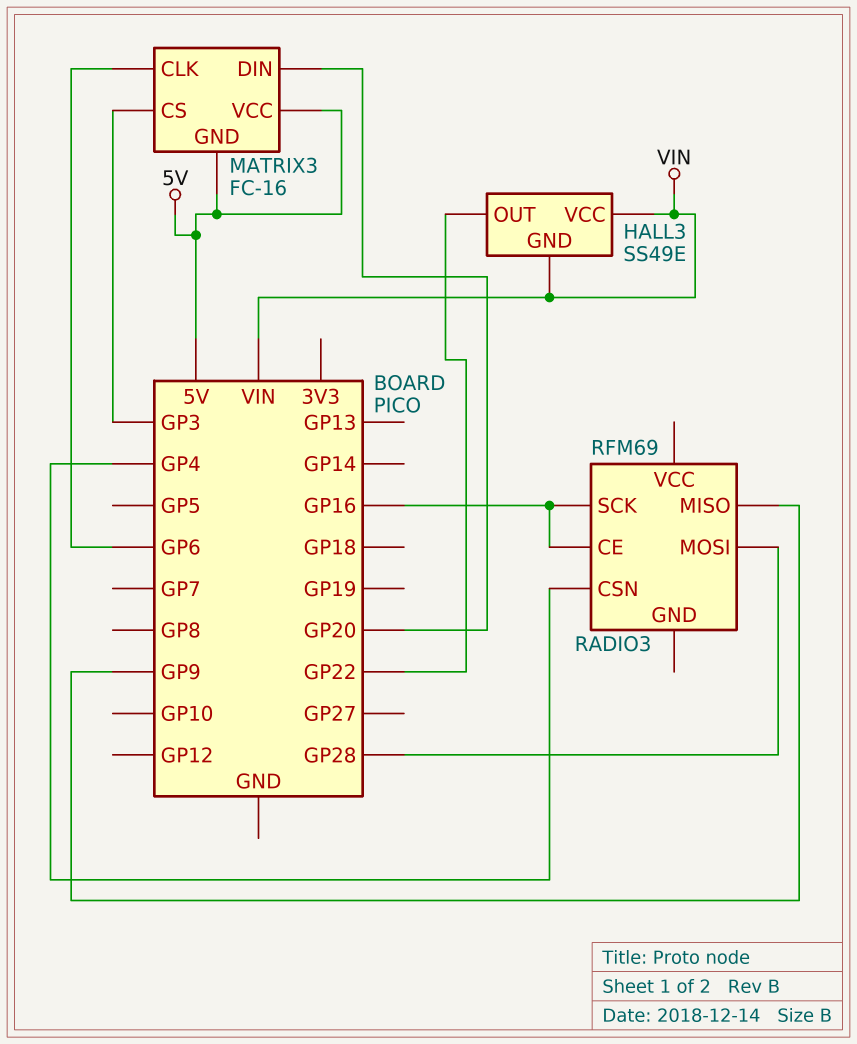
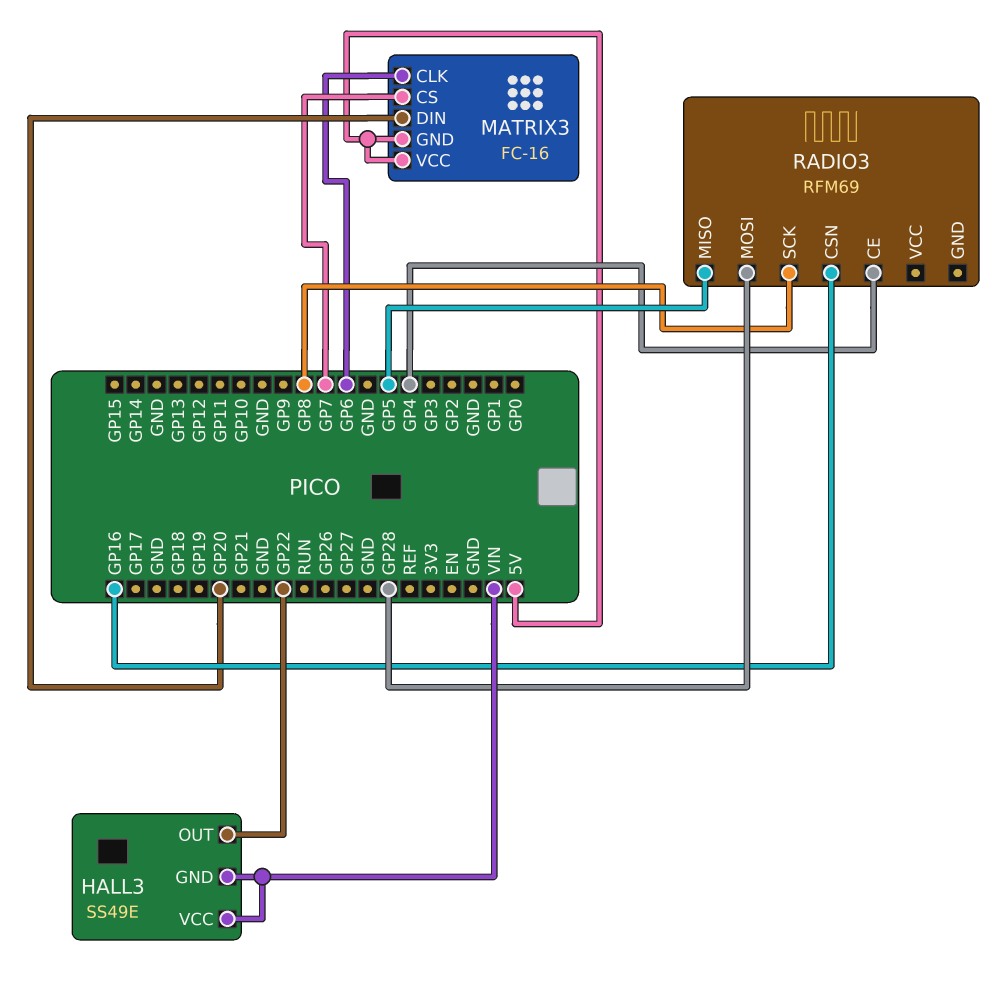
MATRIX3 pin CS: GP3 -> GP7
RADIO3 pin CE: GP16 -> GP4
RADIO3 pin CSN: GP4 -> GP16
RADIO3 pin MISO: GP9 -> GP5
RADIO3 pin SCK: GP16 -> GP8

